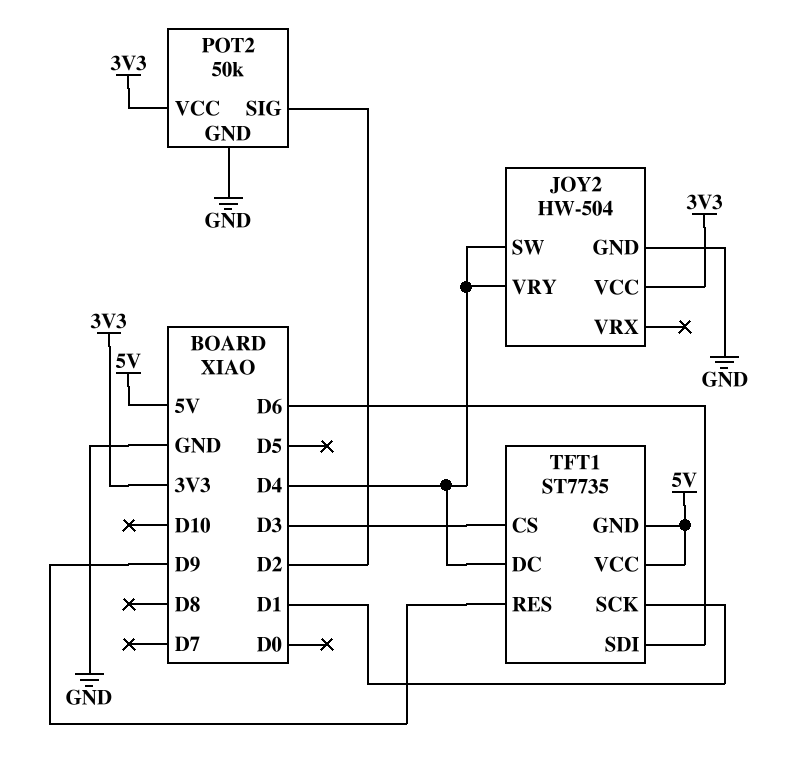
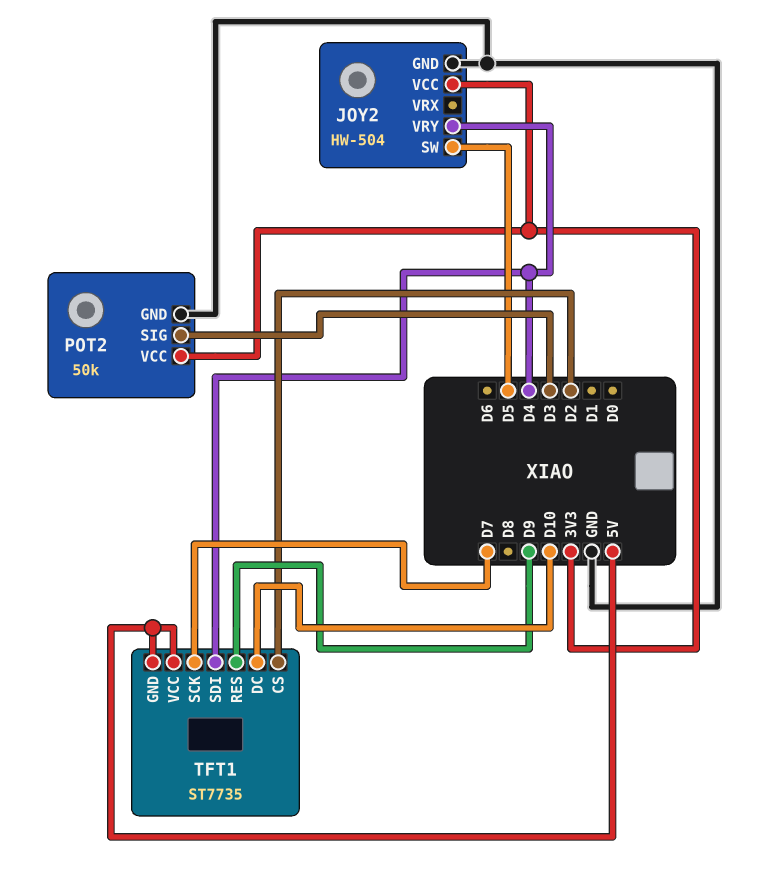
JOY2 pin SW: D4 -> D5
POT2 pin SIG: D2 -> D3
TFT1 pin CS: D3 -> D2
TFT1 pin DC: D4 -> D10
TFT1 pin SCK: D1 -> D7
TFT1 pin SDI: D6 -> D4

